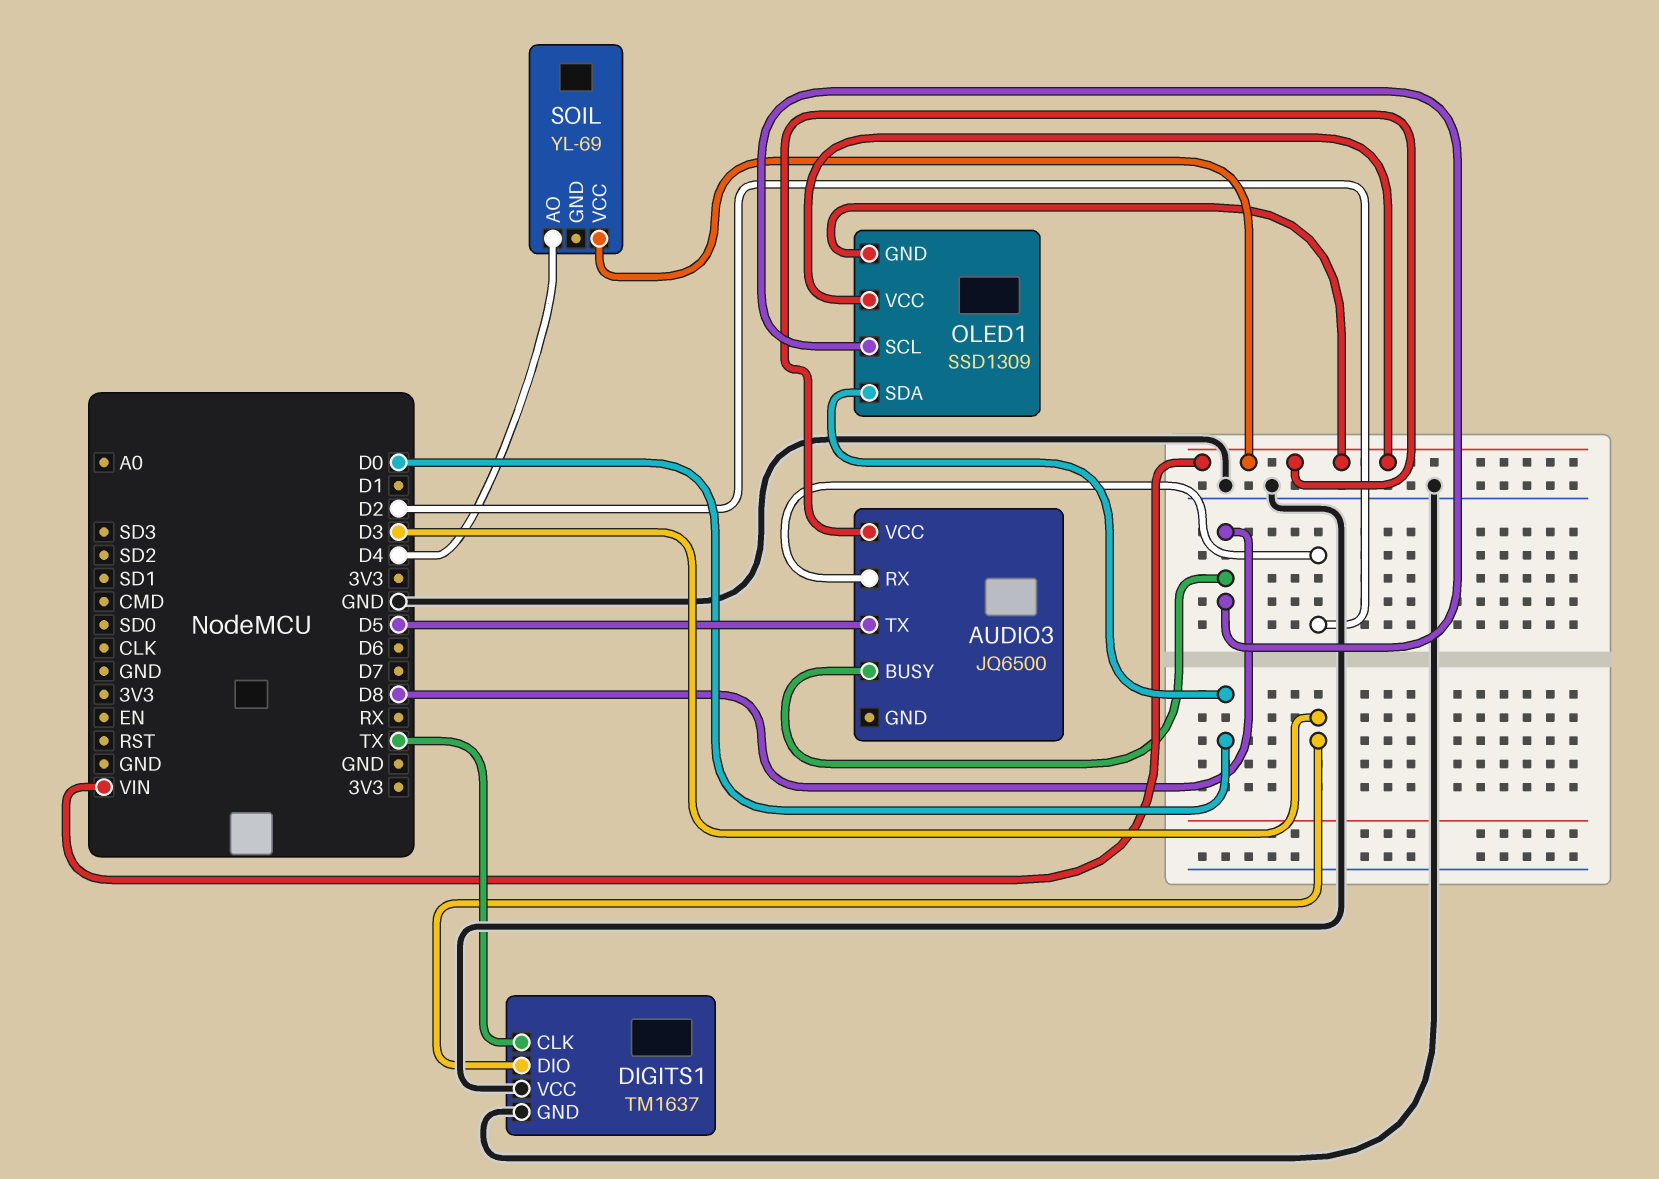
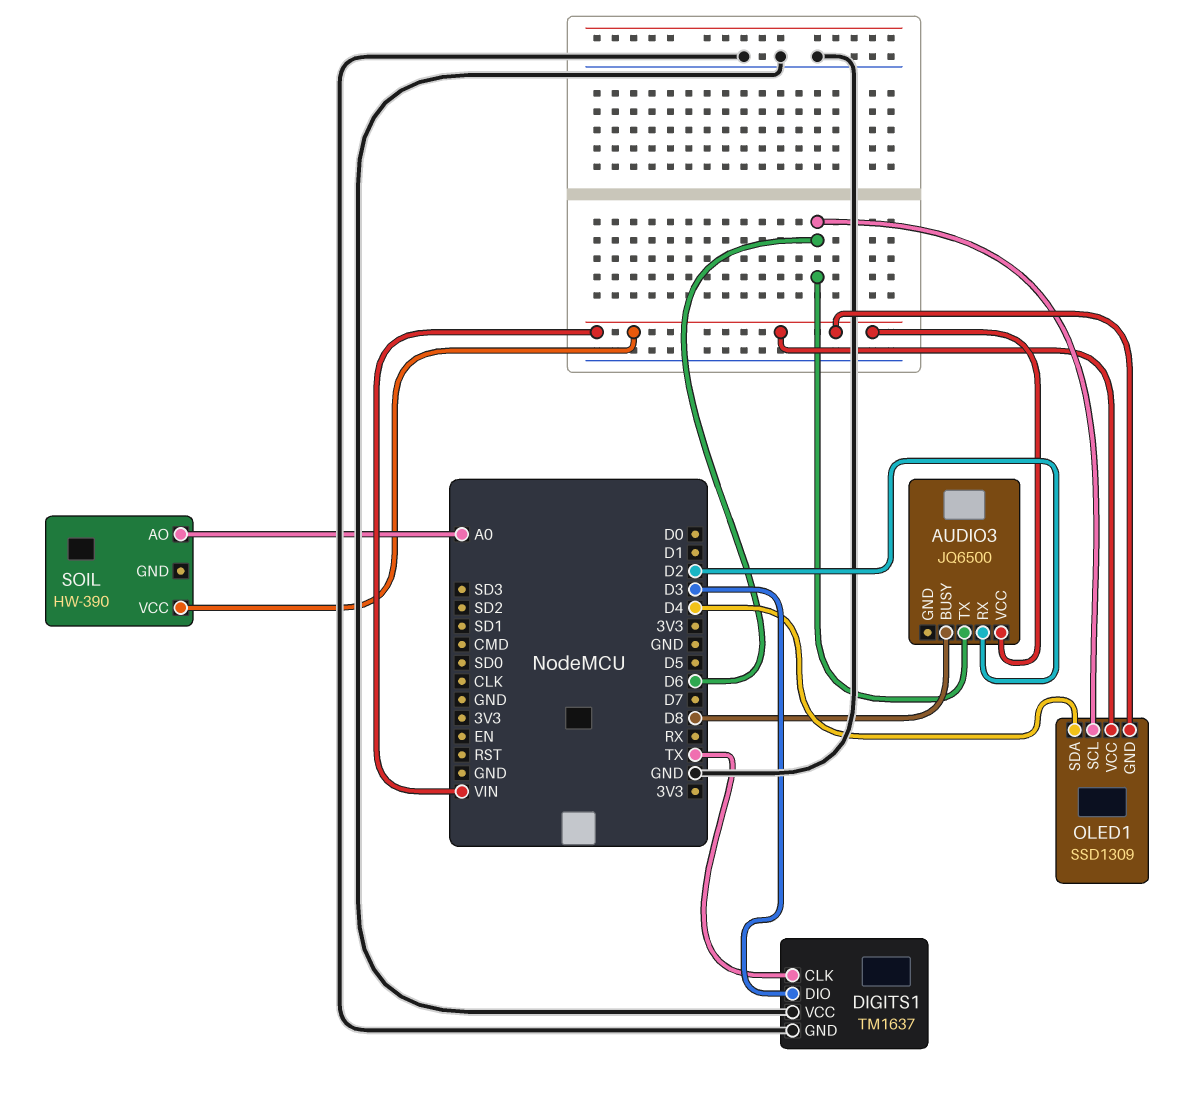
AUDIO3 pin TX: D5 -> D6
OLED1 pin SCL: D8 -> D6
OLED1 pin SDA: D0 -> D4
SOIL: YL-69 -> HW-390
SOIL pin AO: D4 -> A0

